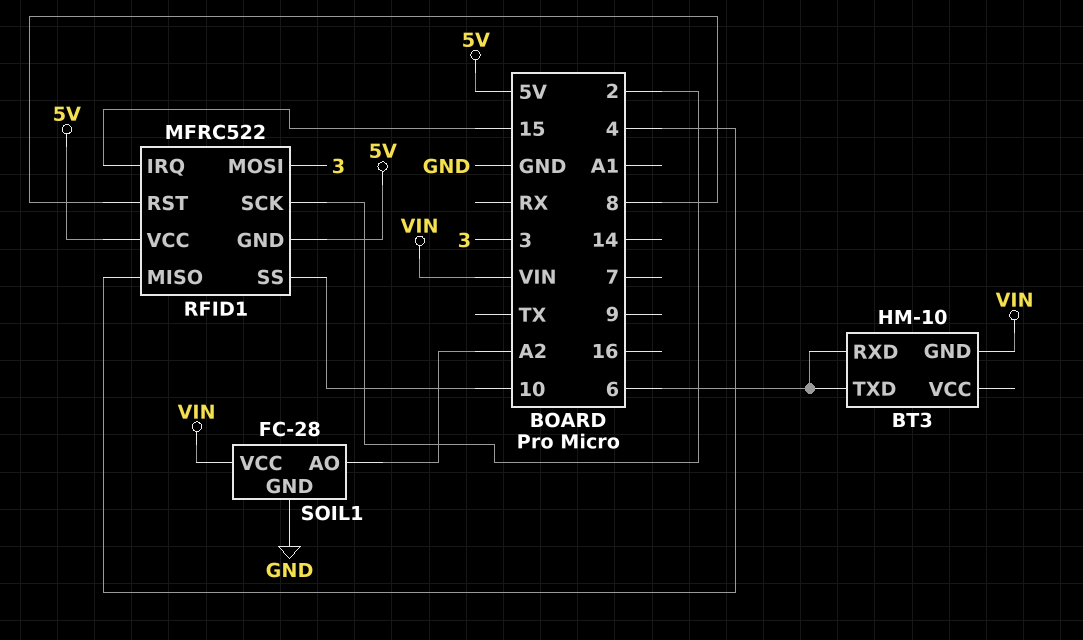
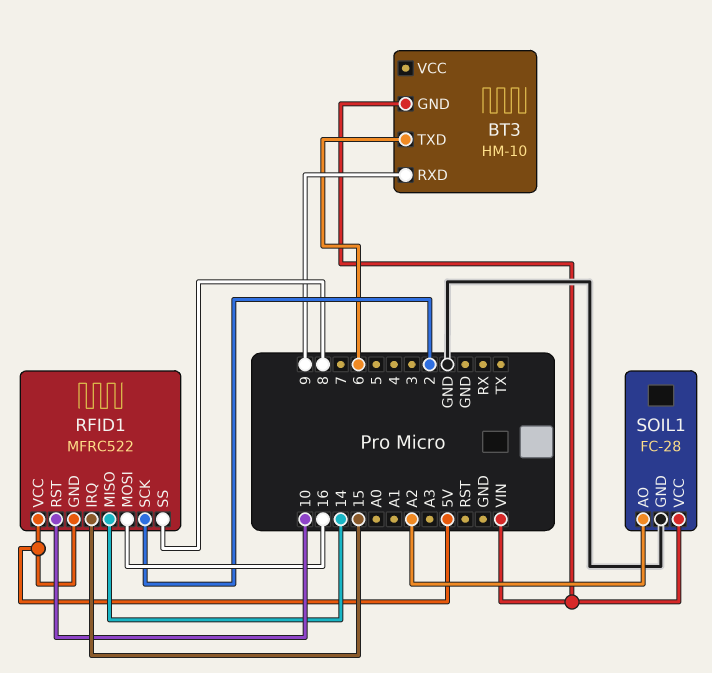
BT3 pin RXD: 6 -> 9
RFID1 pin MISO: 4 -> 14
RFID1 pin MOSI: 3 -> 16
RFID1 pin RST: 8 -> 10
RFID1 pin SS: 10 -> 8

